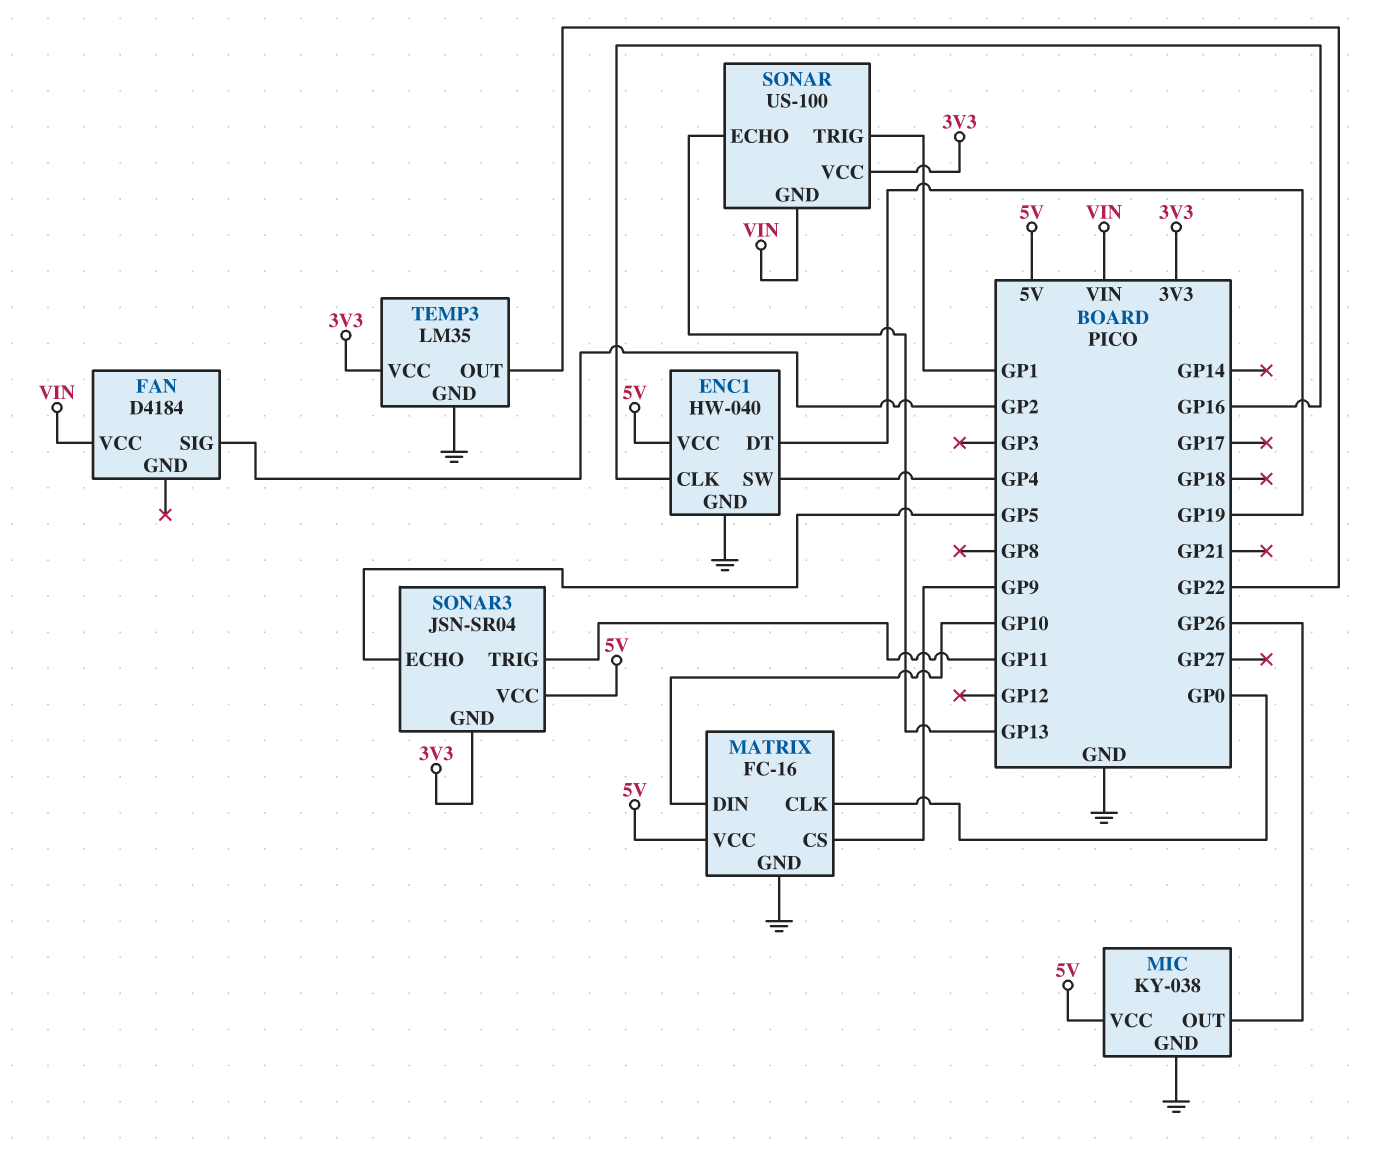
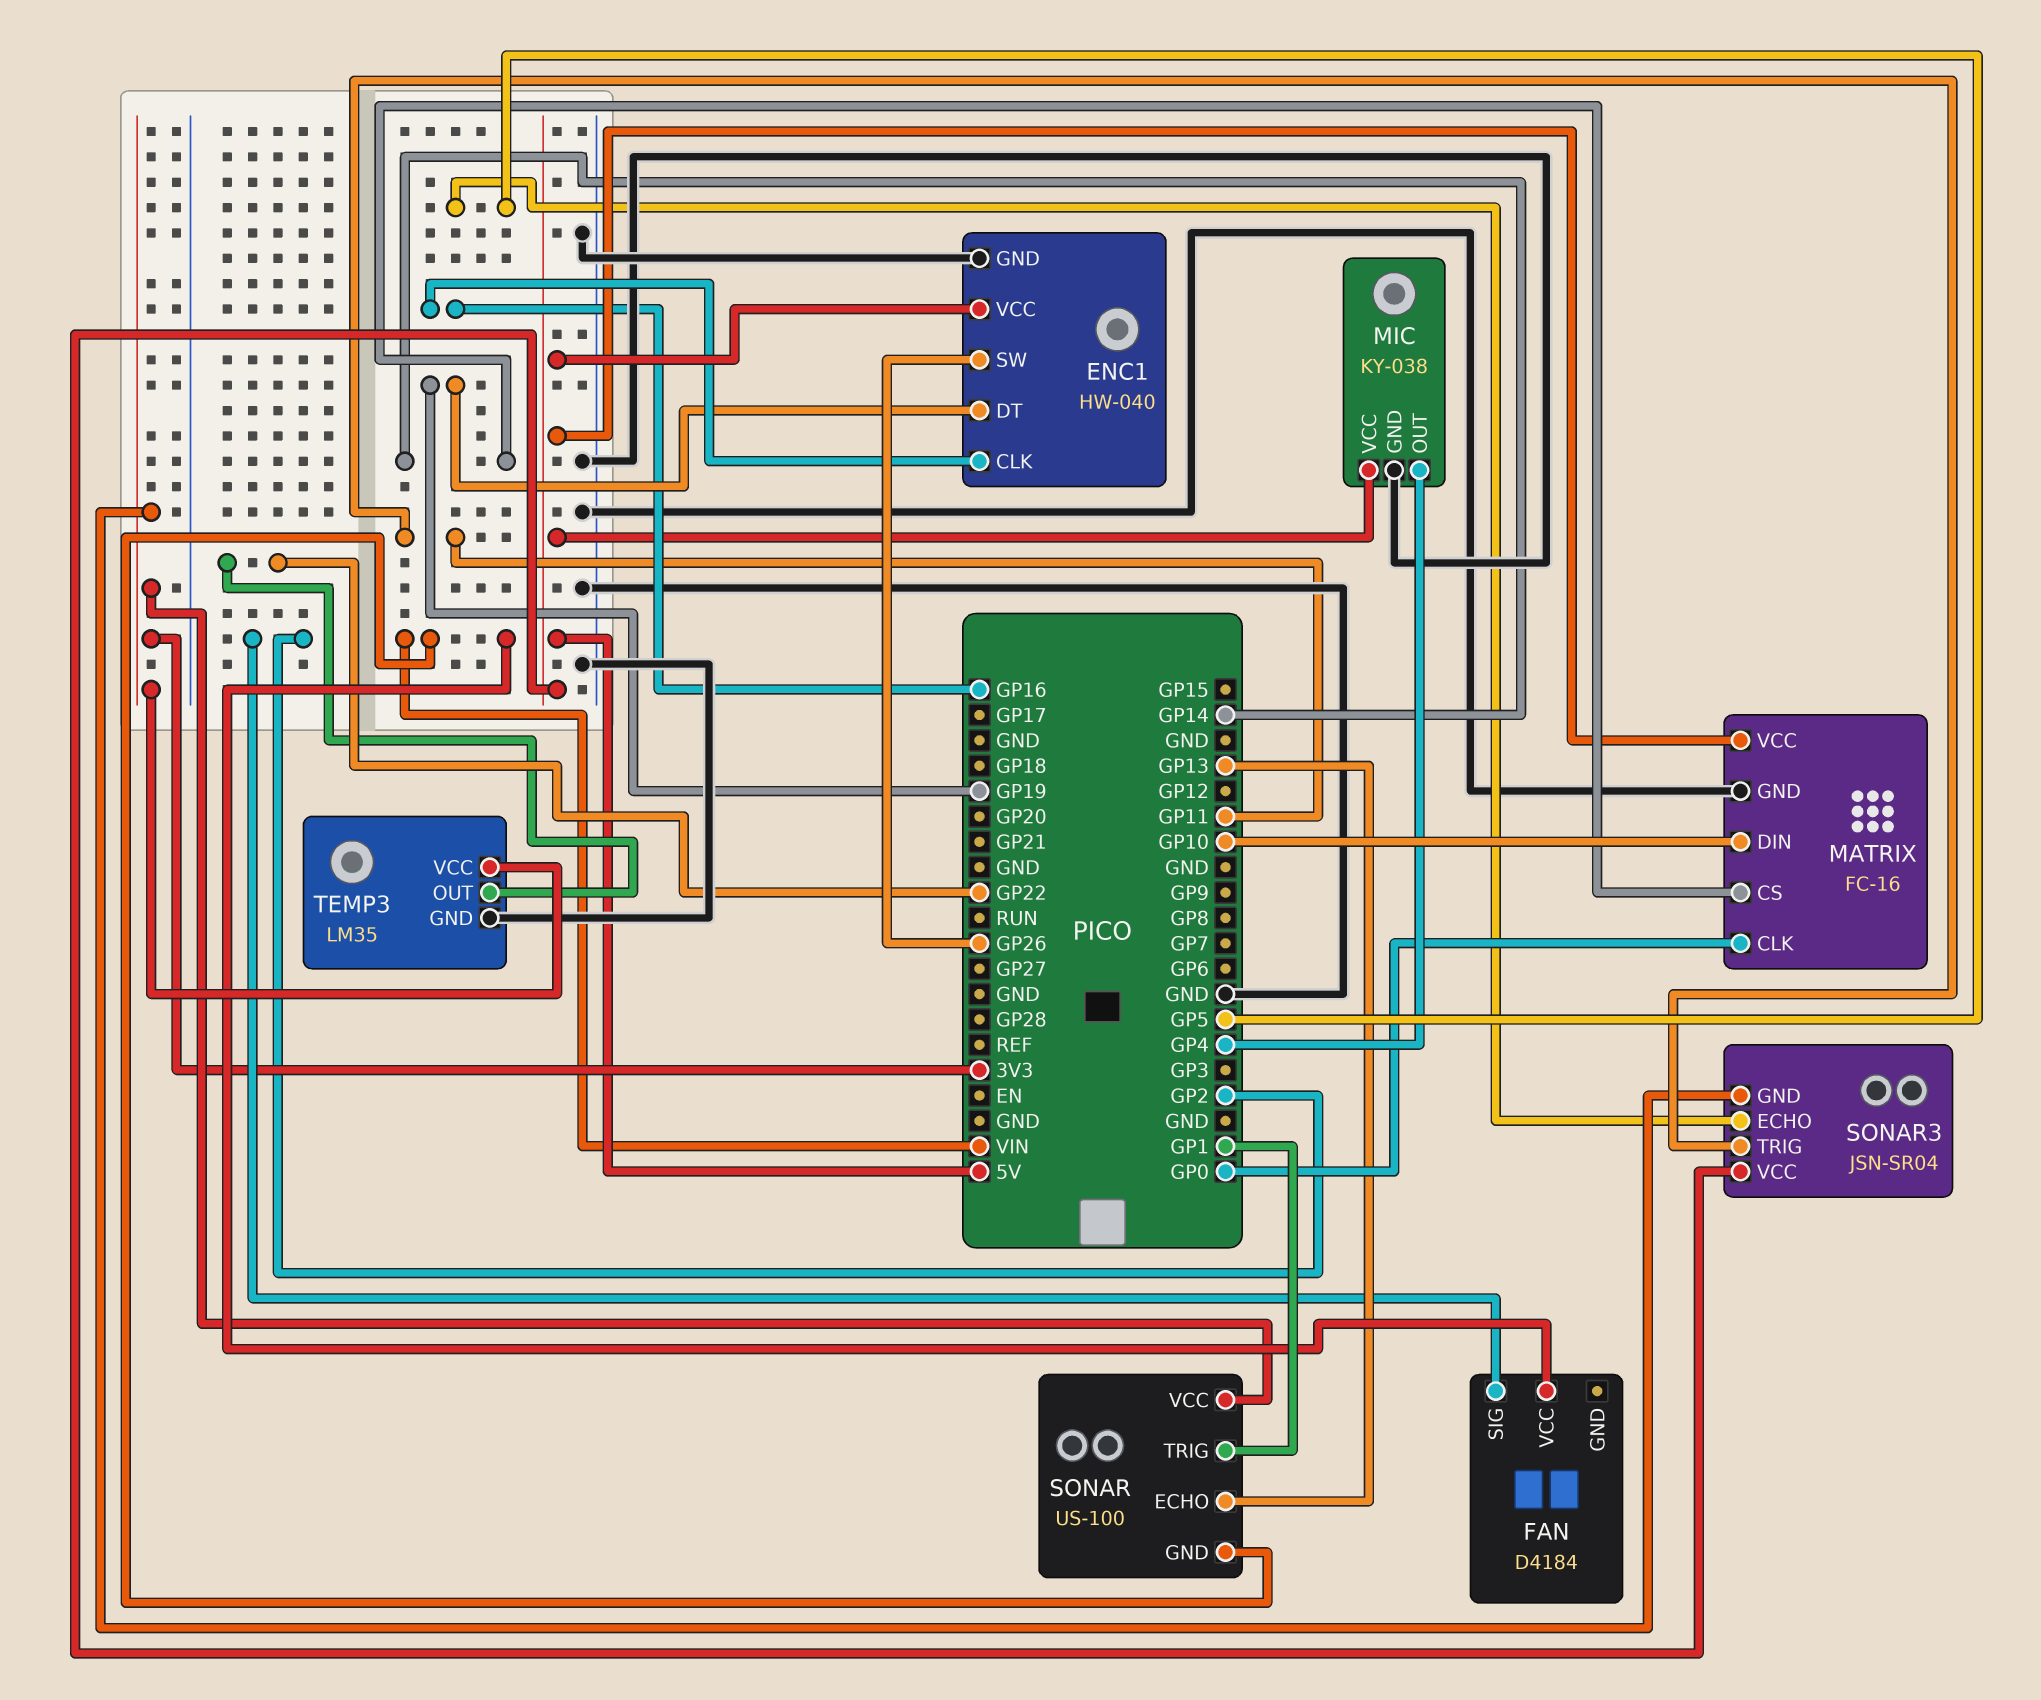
ENC1 pin SW: GP4 -> GP26
MATRIX pin CS: GP9 -> GP14
MIC pin OUT: GP26 -> GP4

